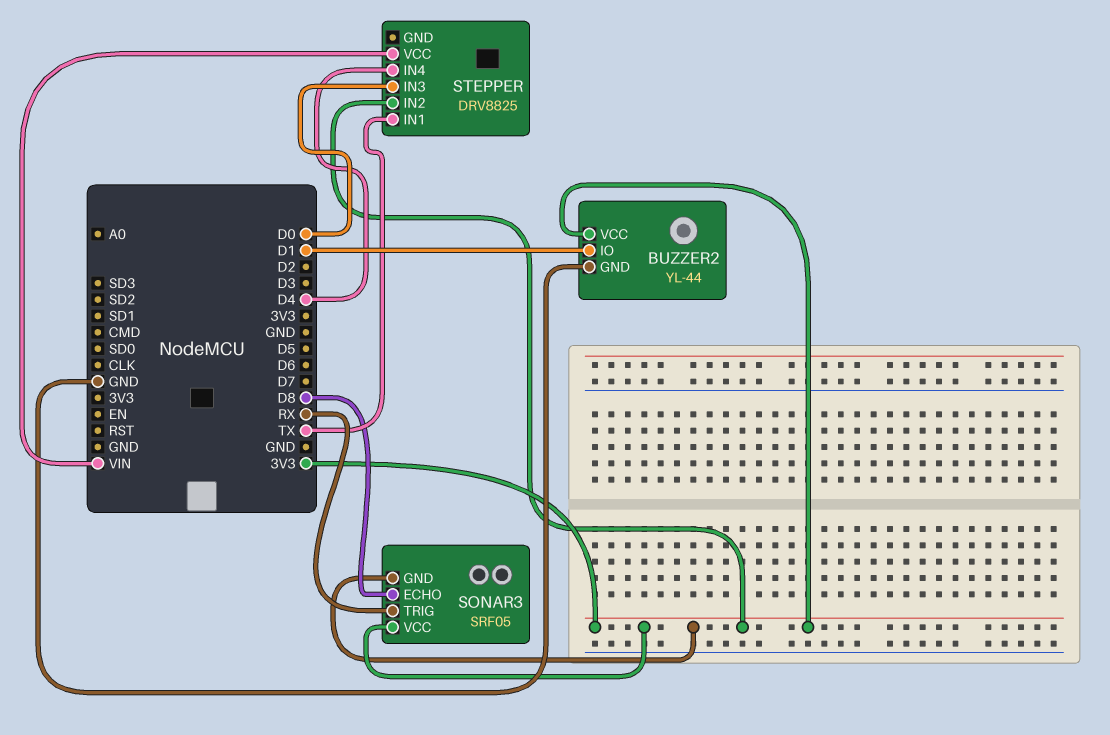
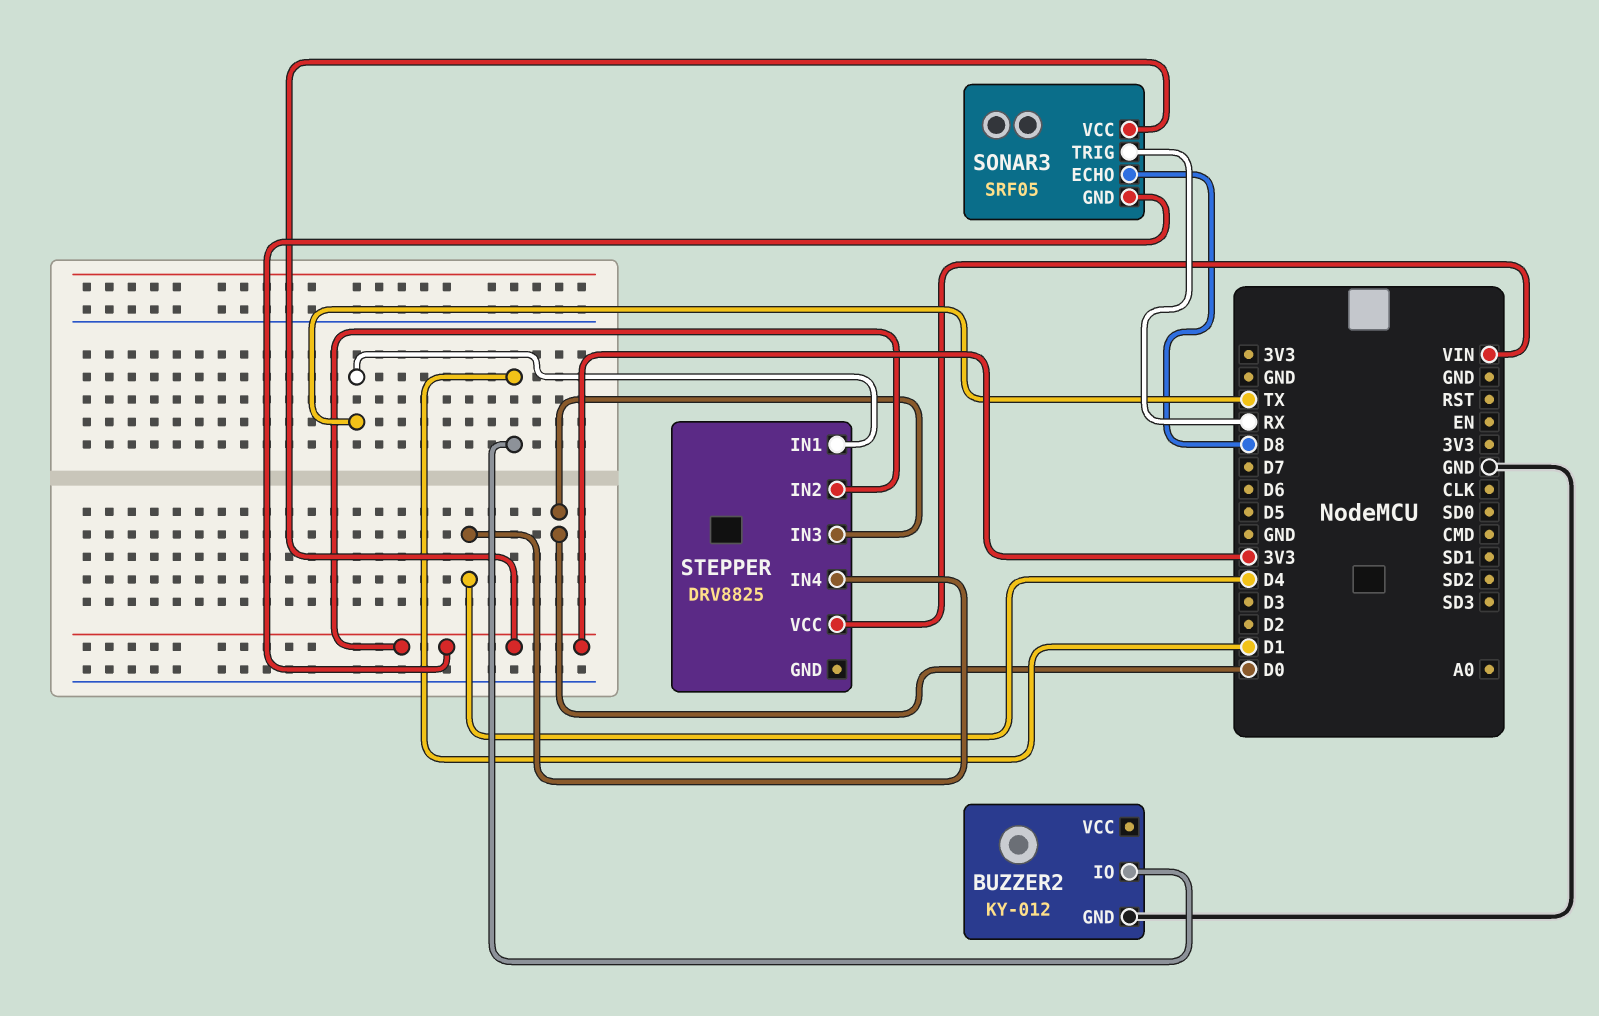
BUZZER2: YL-44 -> KY-012
BUZZER2 pin VCC: 3V3 -> none

